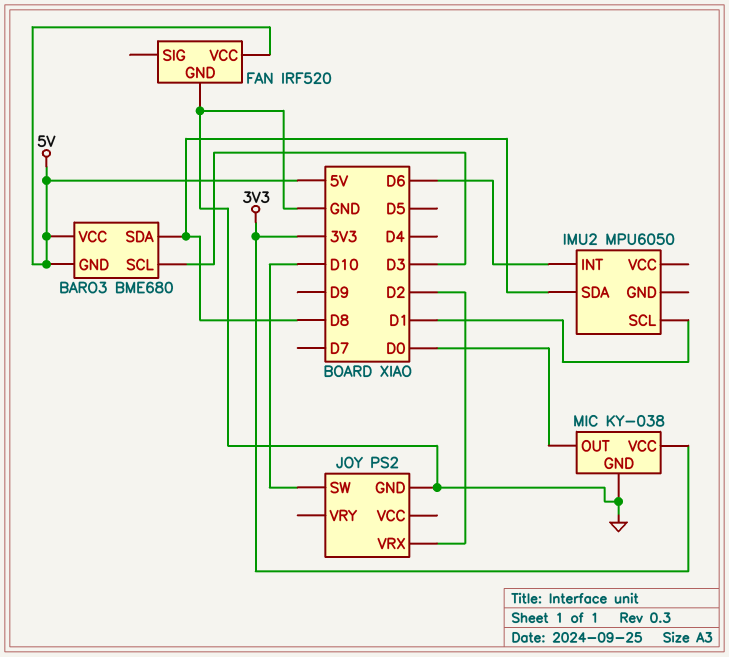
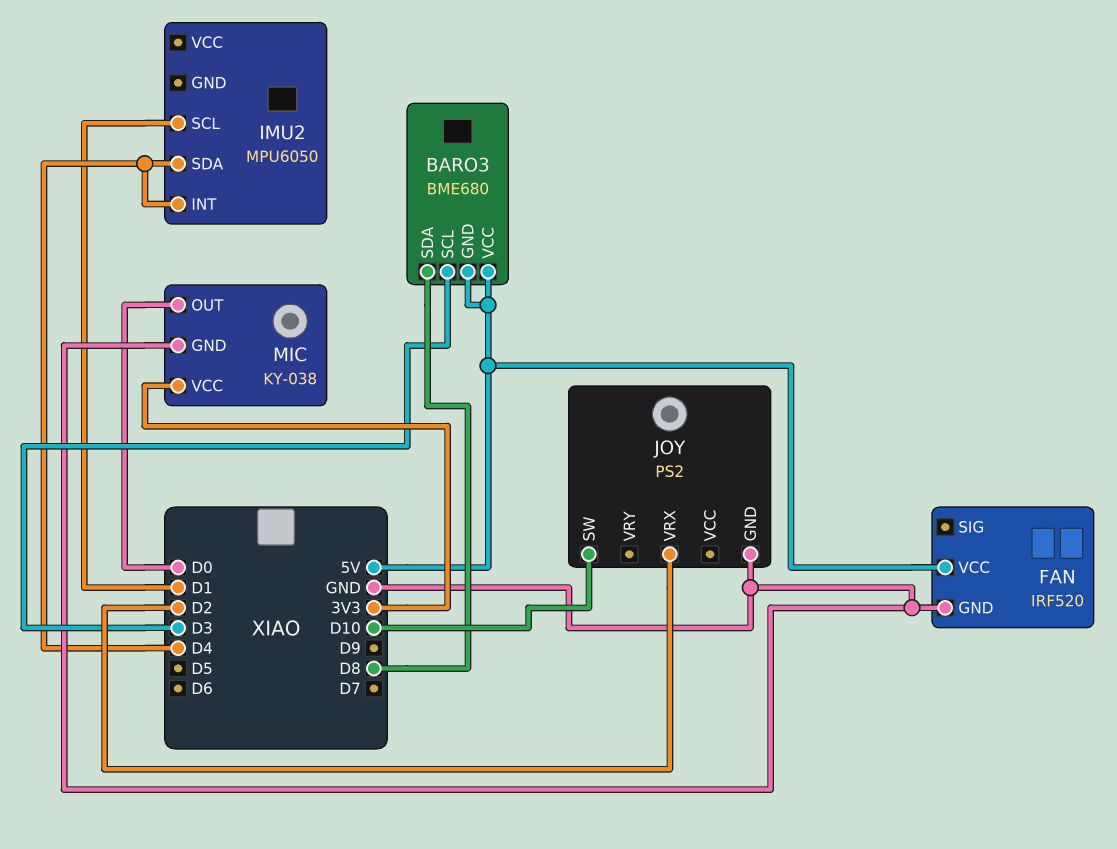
IMU2 pin INT: D6 -> D4
IMU2 pin SDA: D8 -> D4

